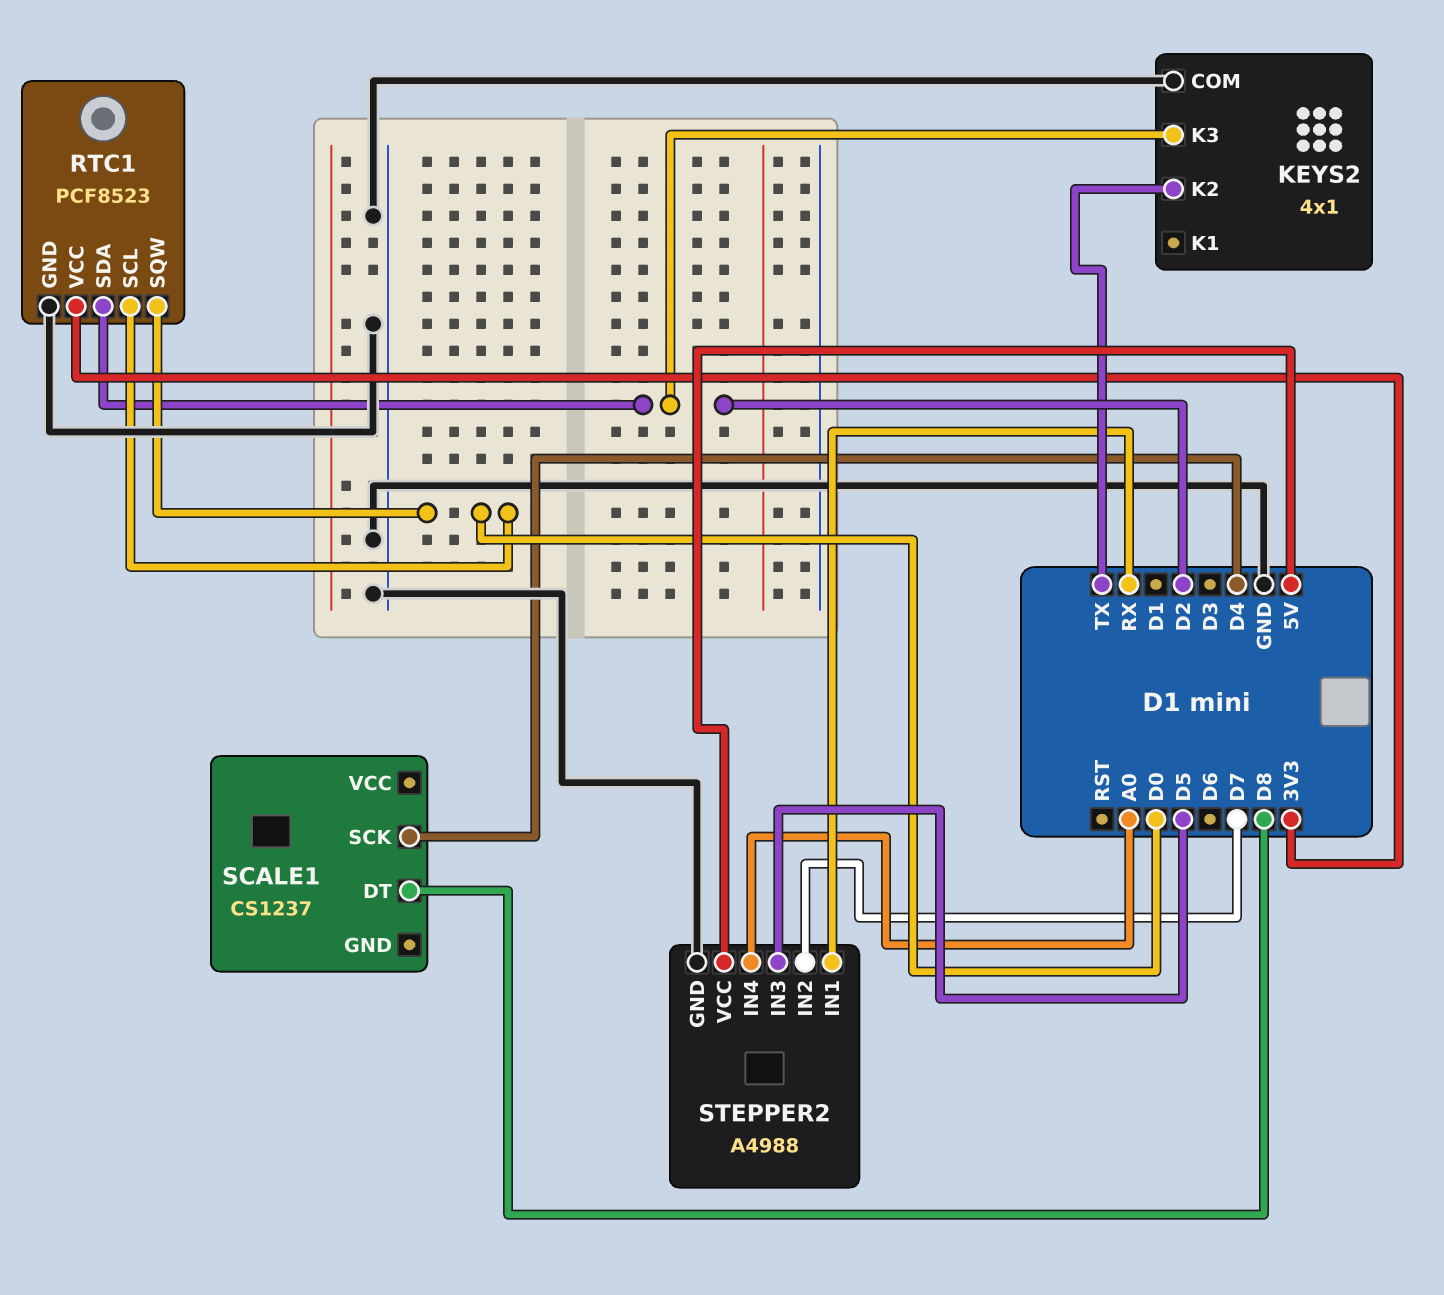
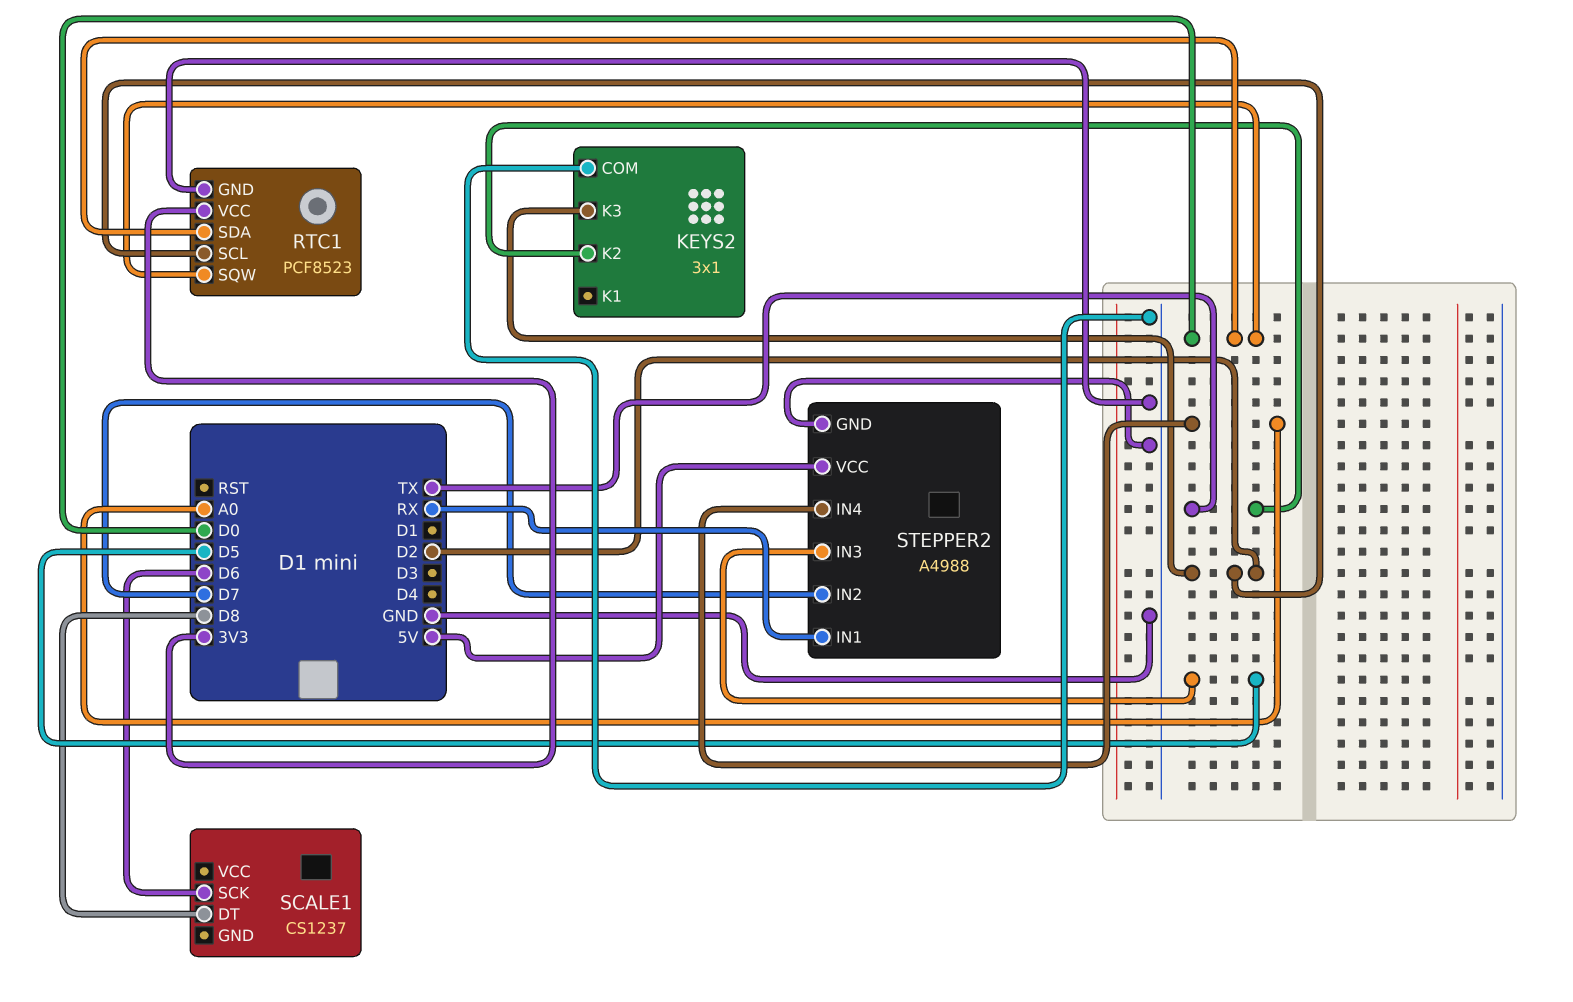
KEYS2: 4x1 -> 3x1
RTC1 pin SCL: D0 -> D2
RTC1 pin SDA: D2 -> D0
SCALE1 pin SCK: D4 -> D6

